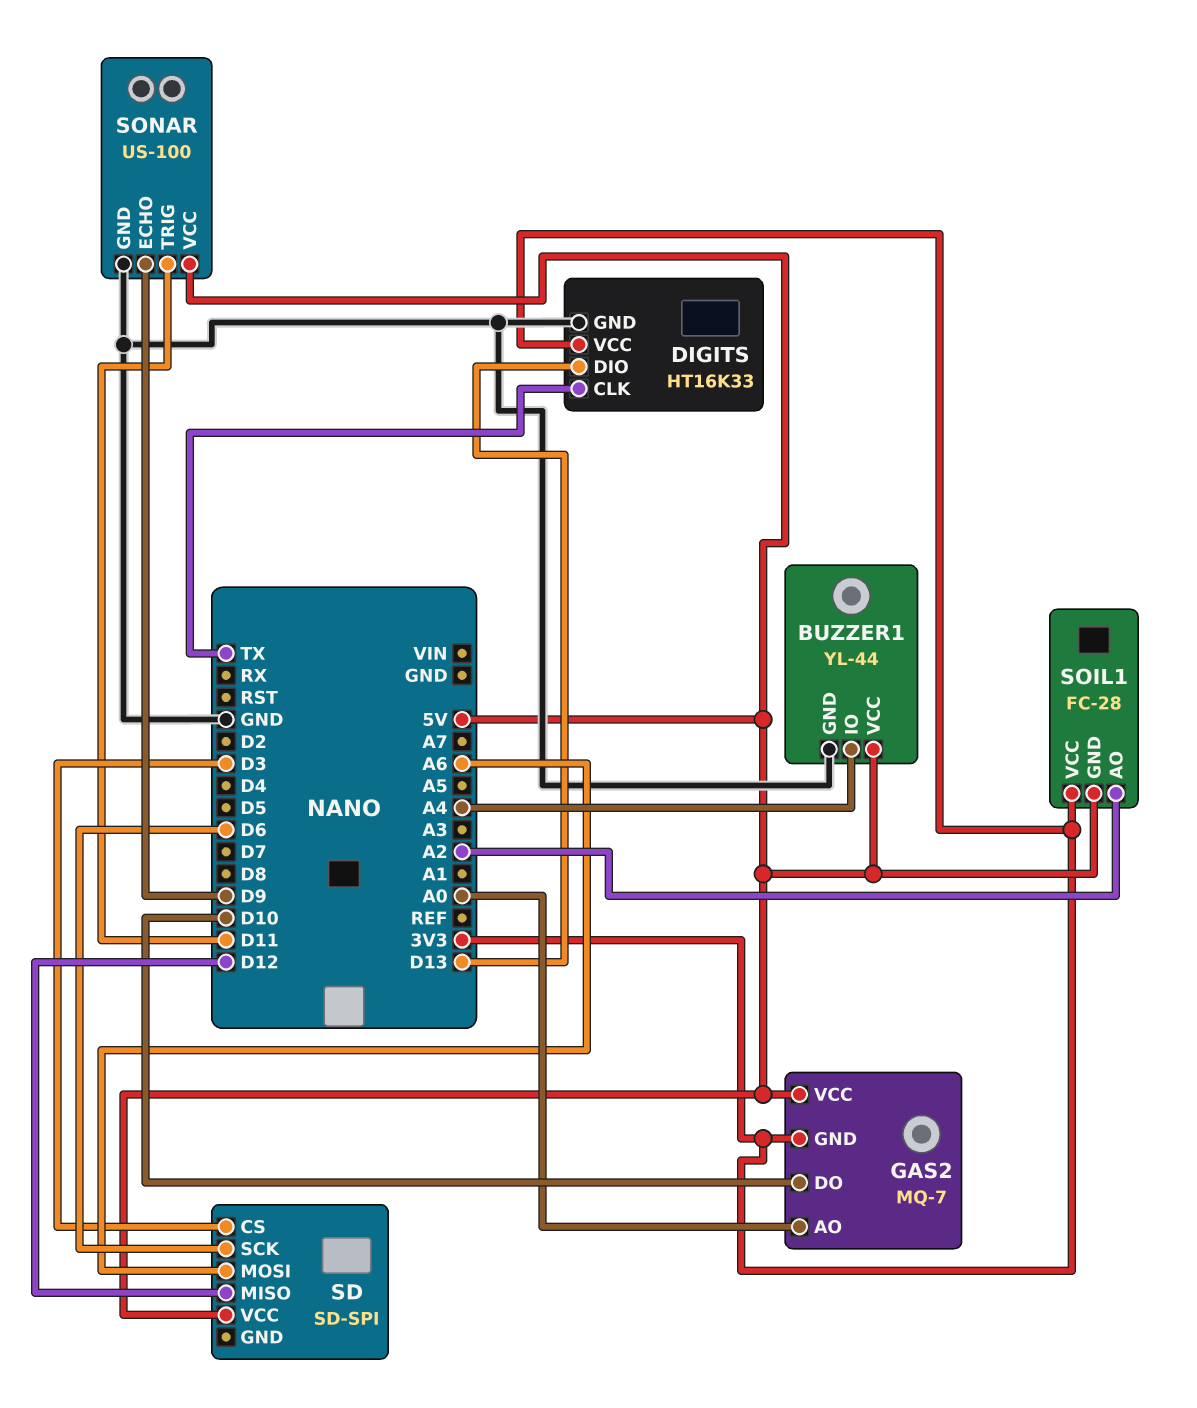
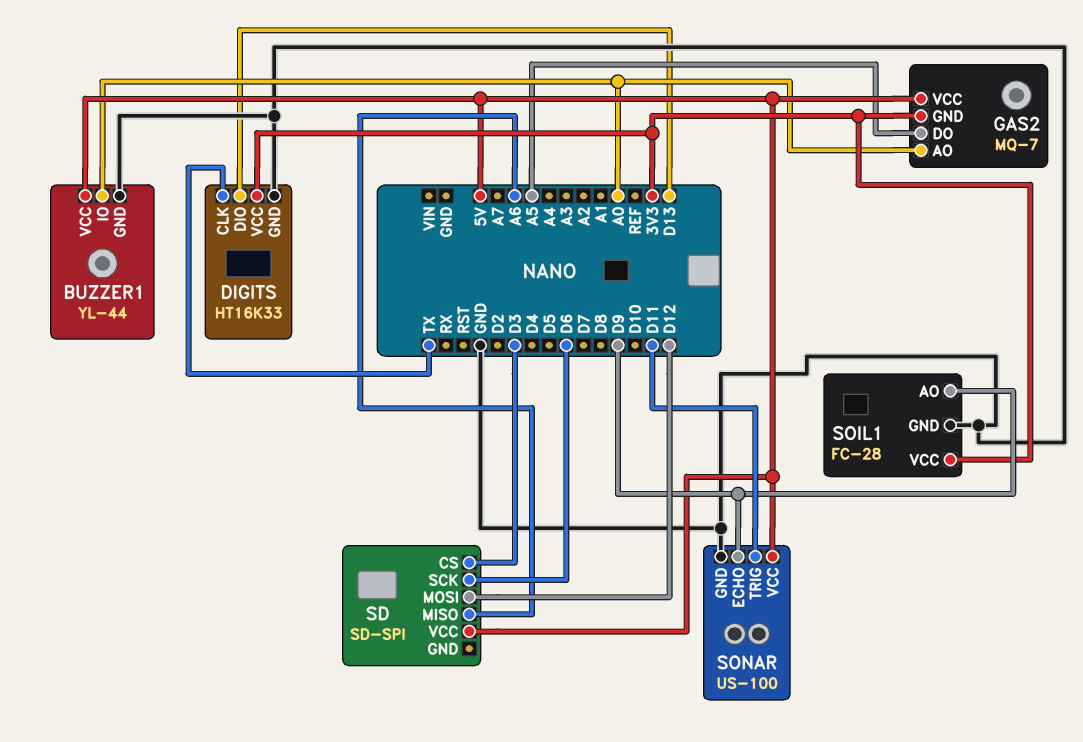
BUZZER1 pin IO: A4 -> A0
GAS2 pin DO: D10 -> A5
SD pin MISO: D12 -> A6
SD pin MOSI: A6 -> D12
SOIL1 pin AO: A2 -> D9
SOIL1 pin GND: 5V -> GND

